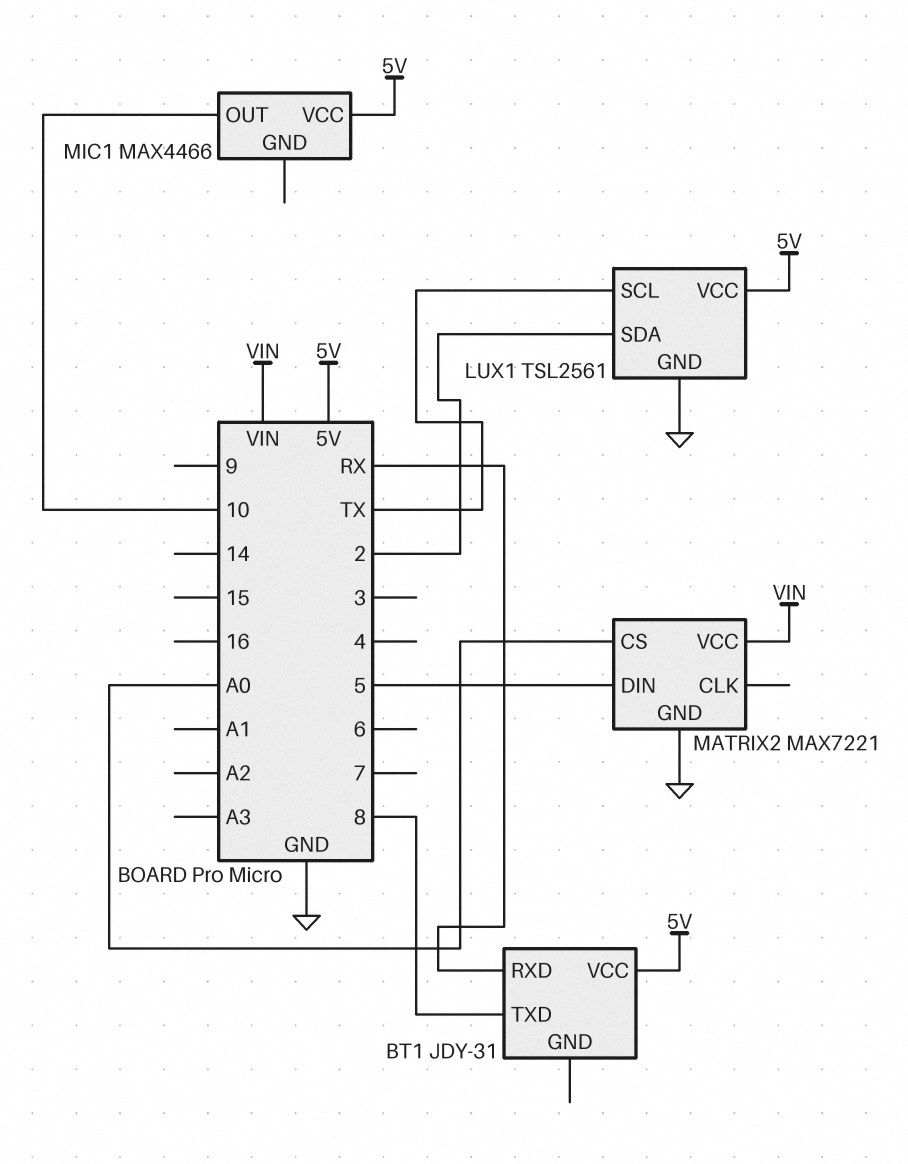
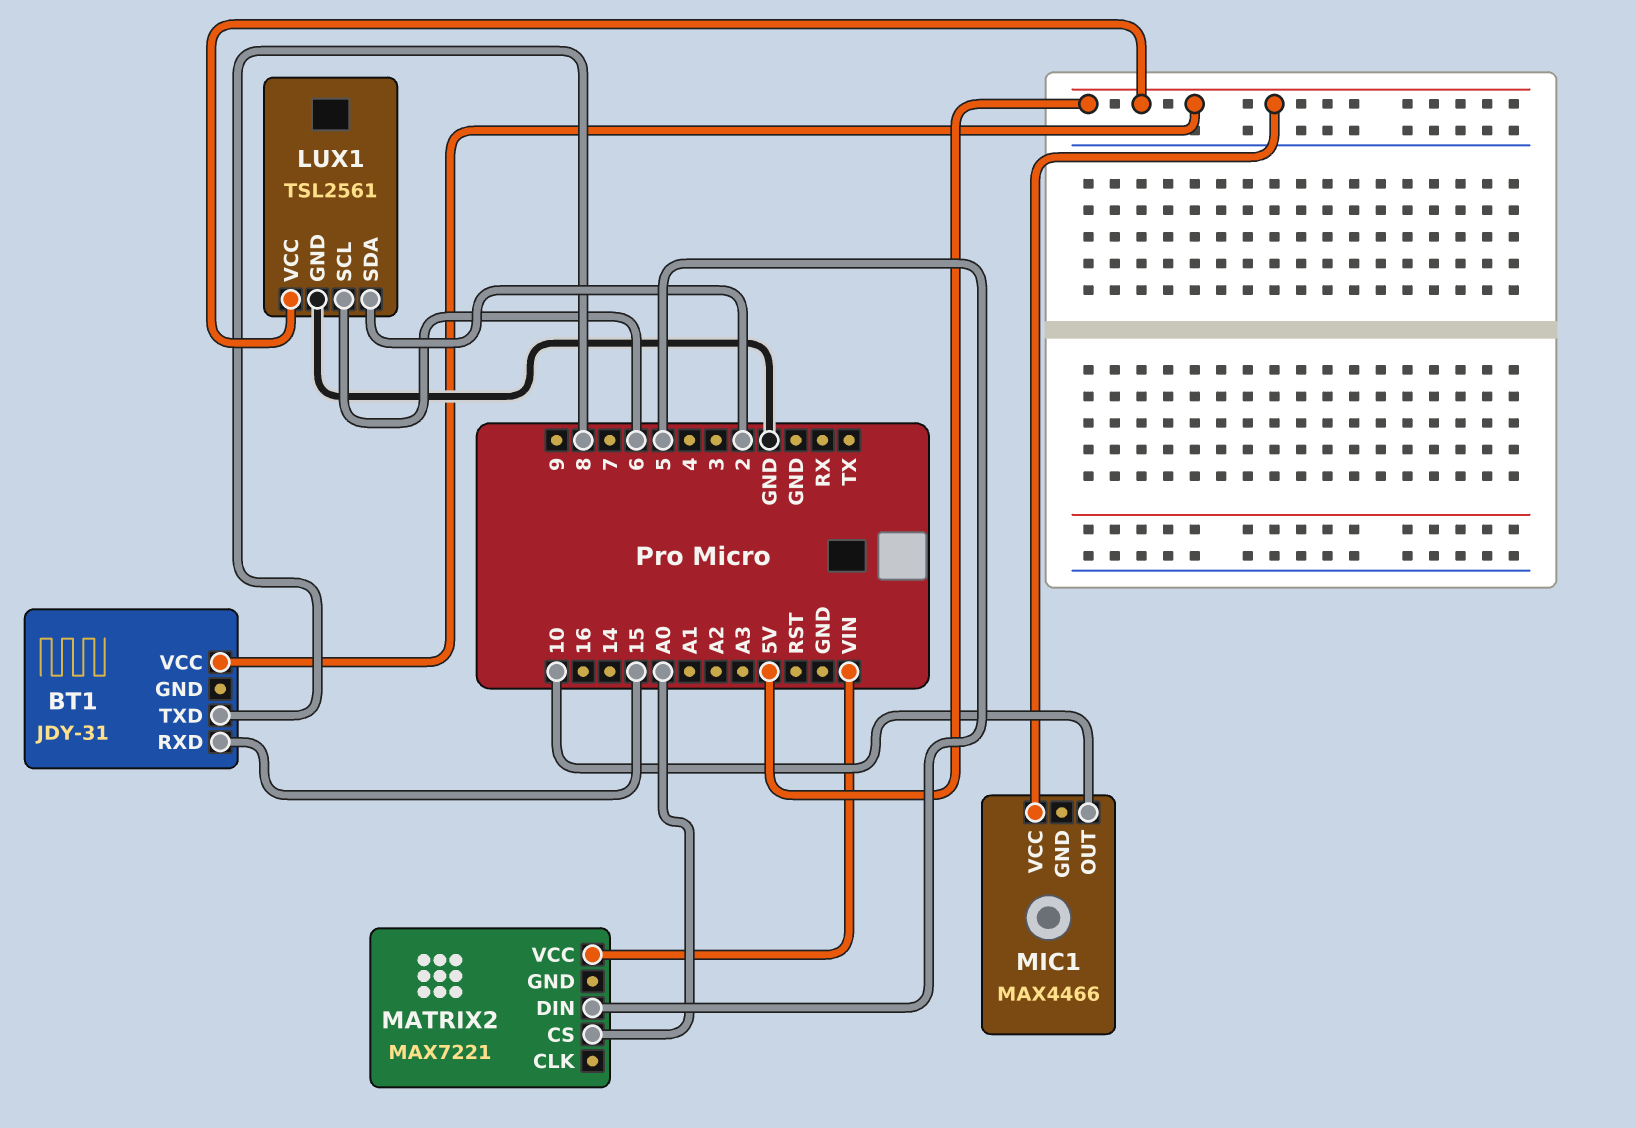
BT1 pin RXD: RX -> 15
LUX1 pin SCL: TX -> 6
MATRIX2 pin GND: GND -> none

